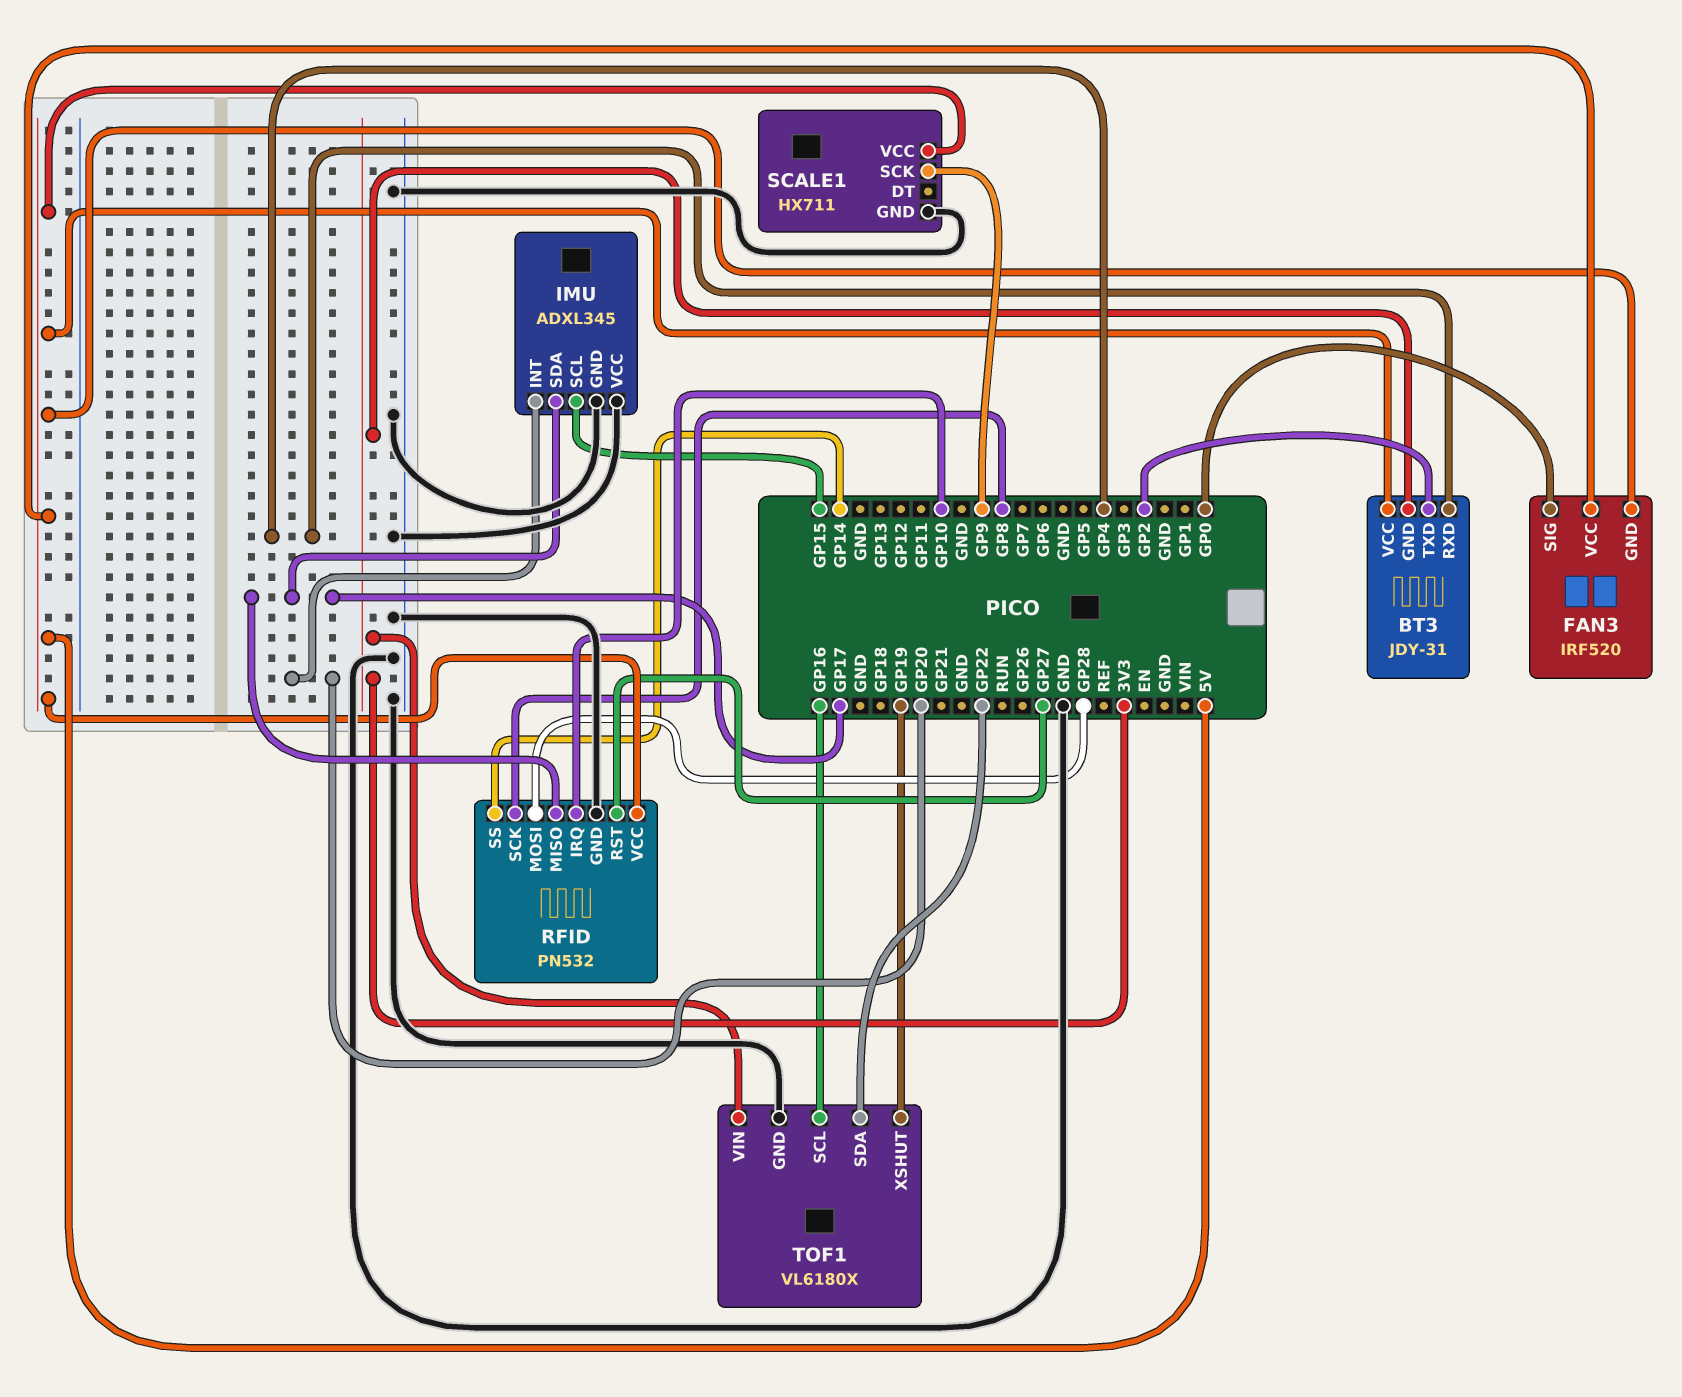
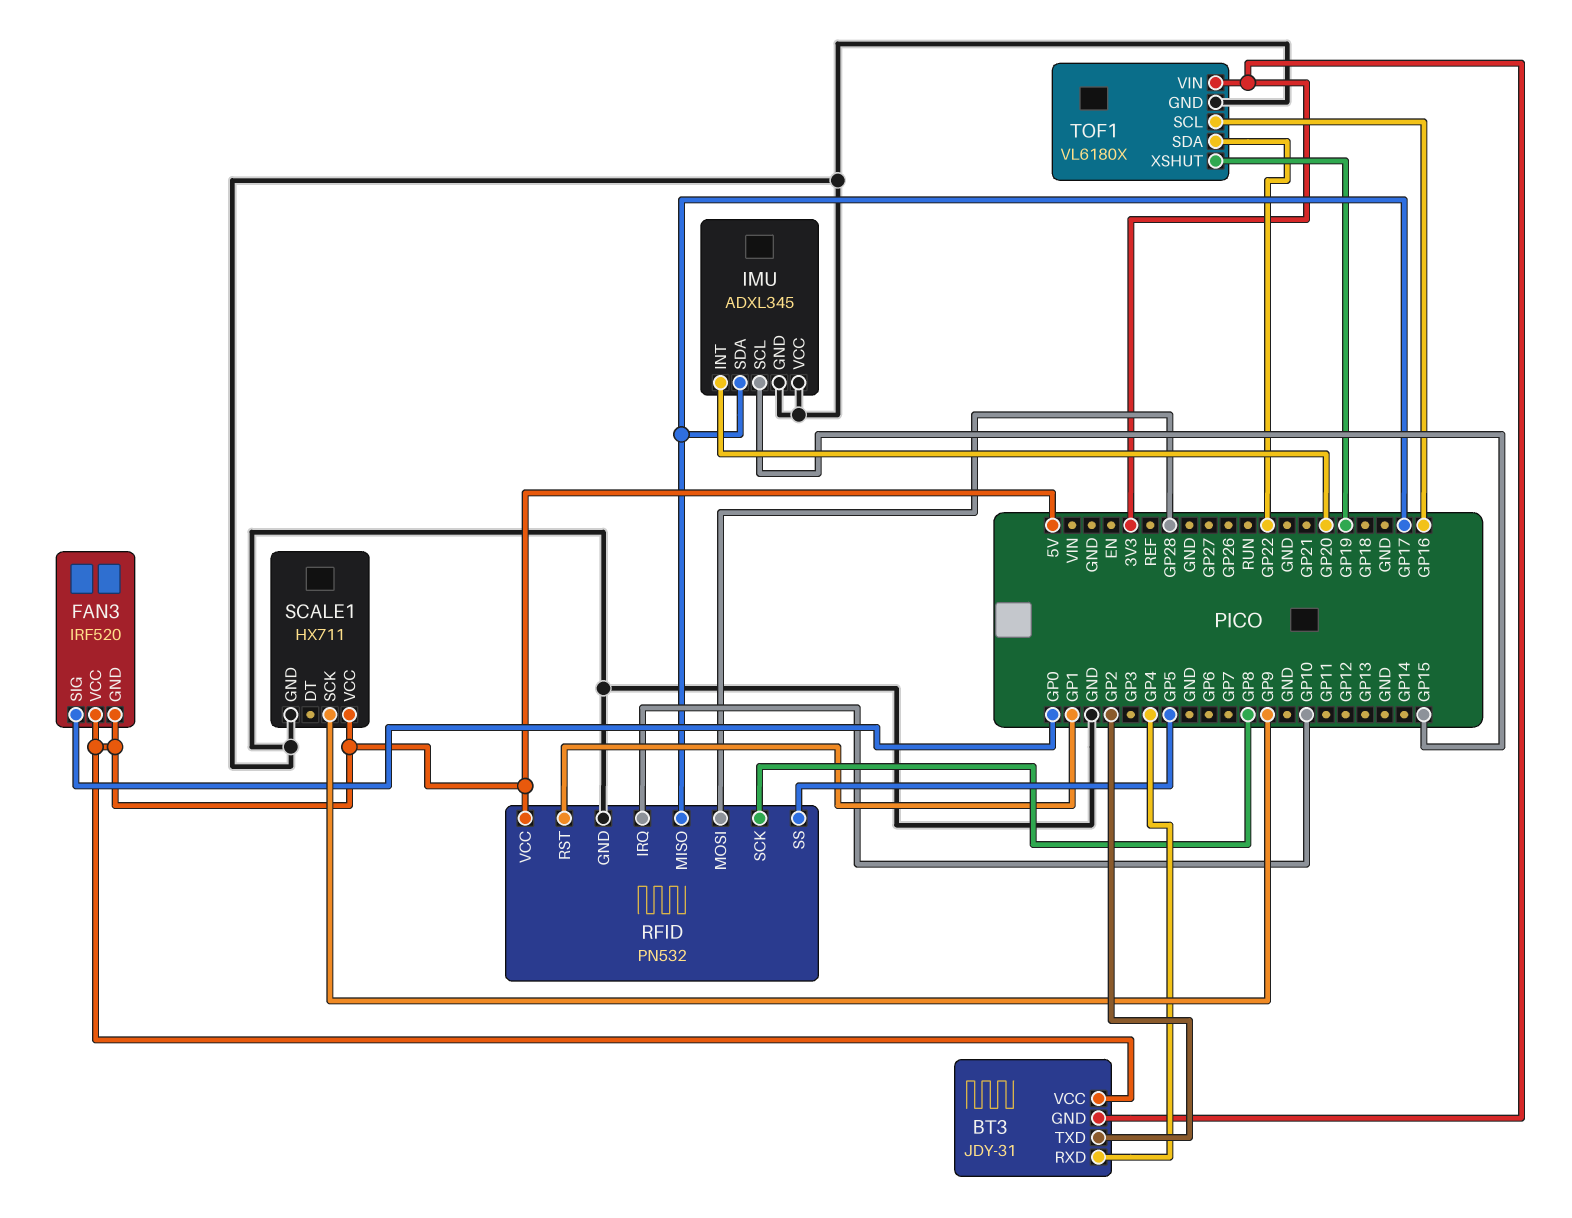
RFID pin RST: GP27 -> GP1
RFID pin SS: GP14 -> GP5

